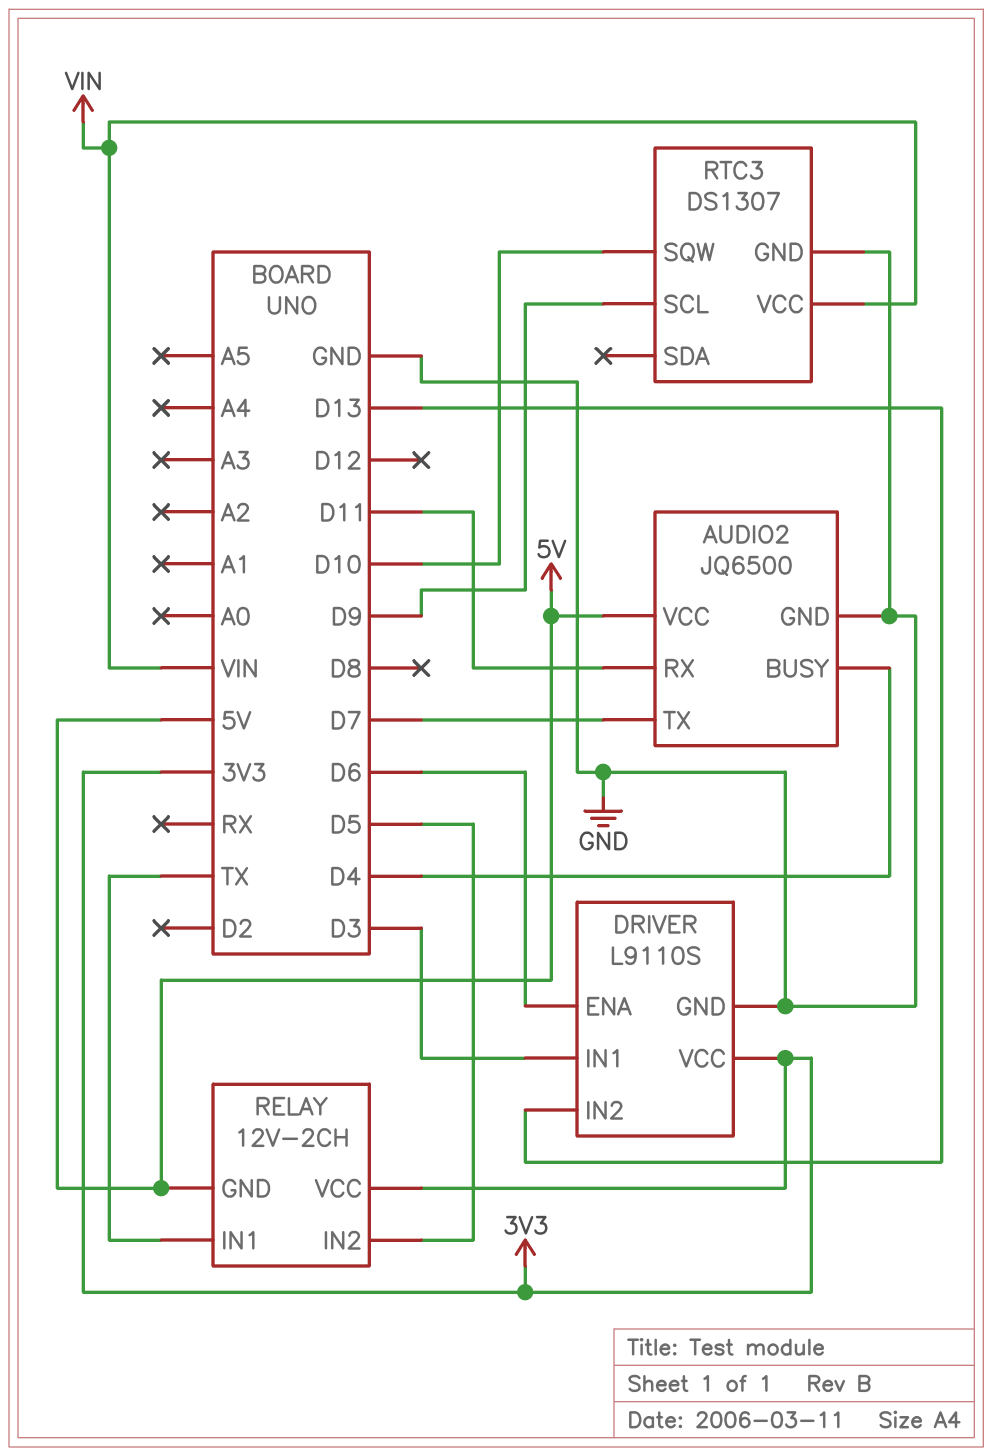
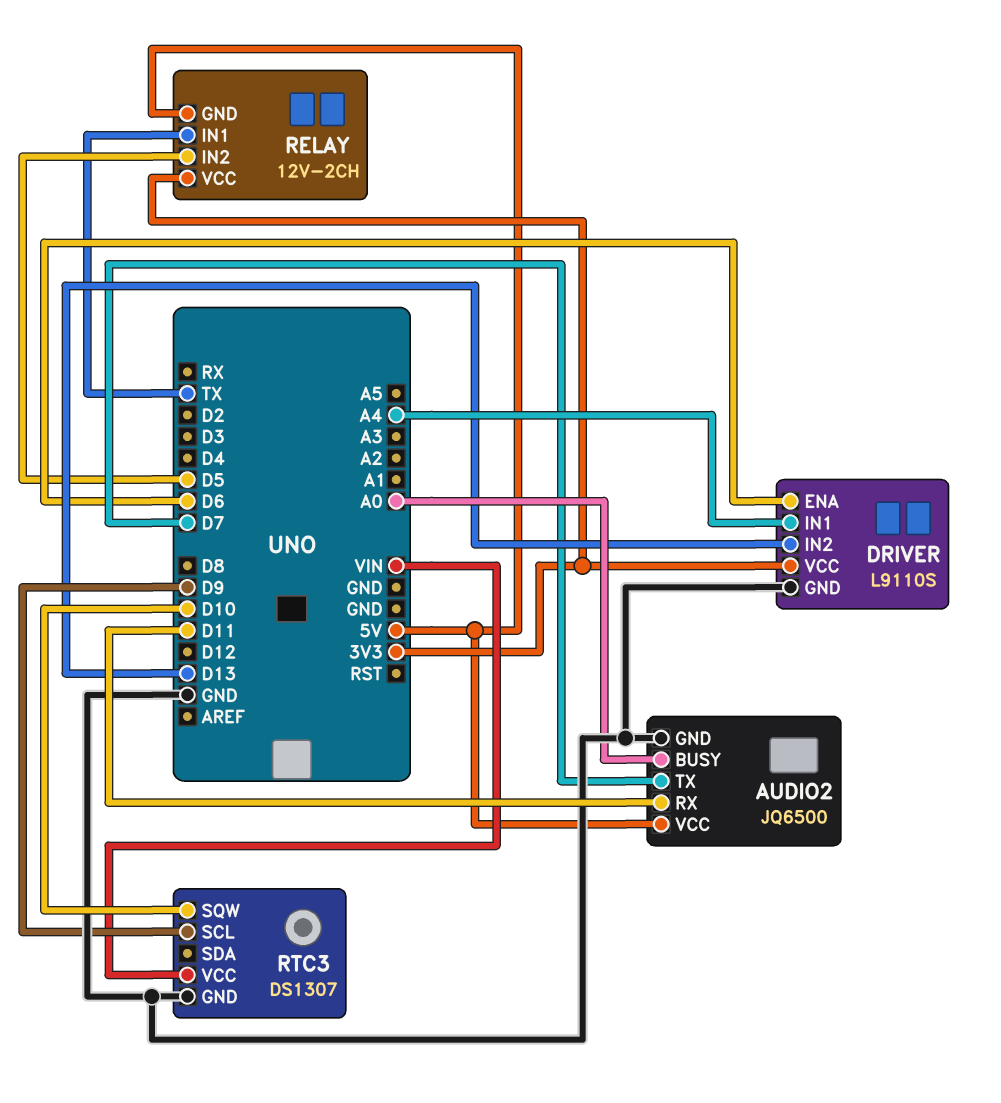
AUDIO2 pin BUSY: D4 -> A0
DRIVER pin IN1: D3 -> A4

